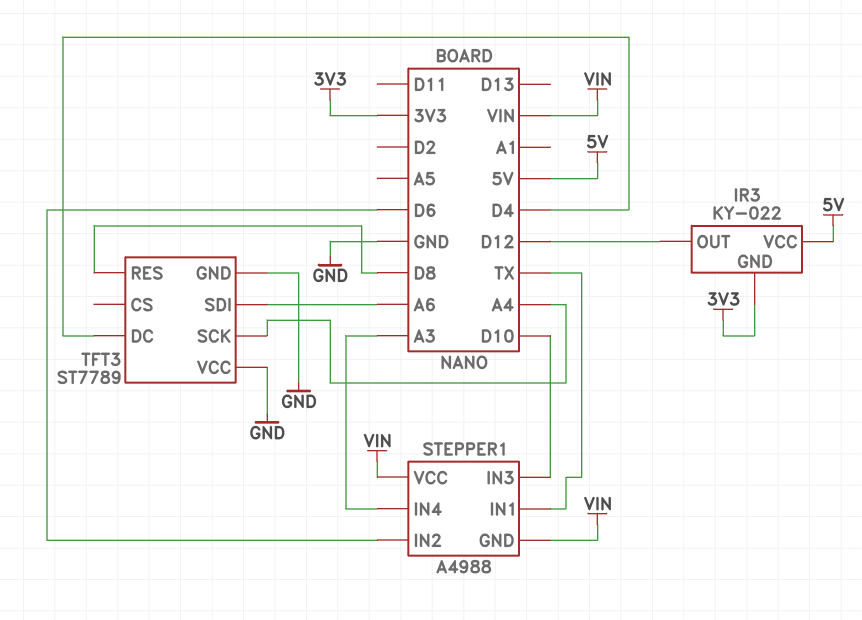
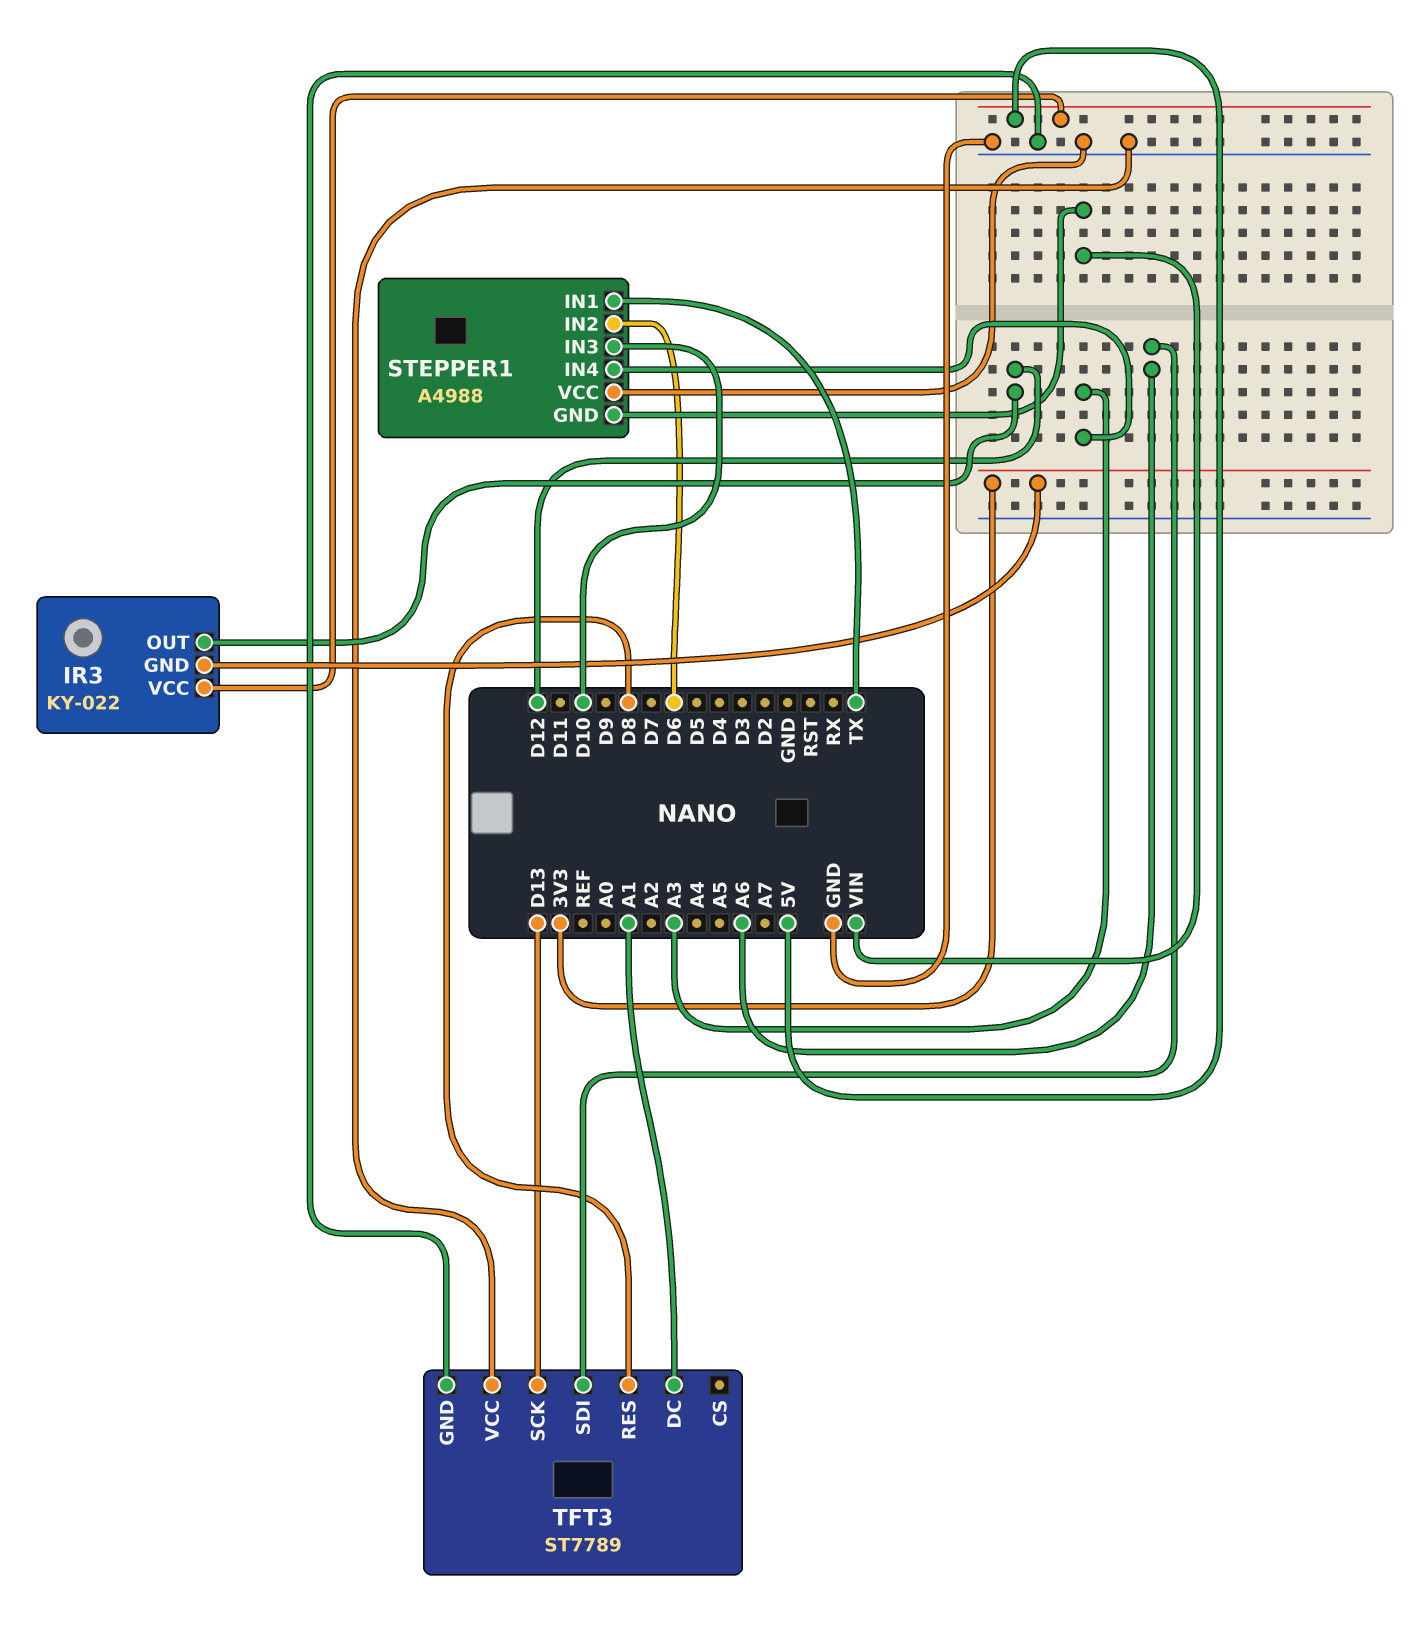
STEPPER1 pin VCC: VIN -> GND
TFT3 pin DC: D4 -> A1
TFT3 pin SCK: A4 -> D13

